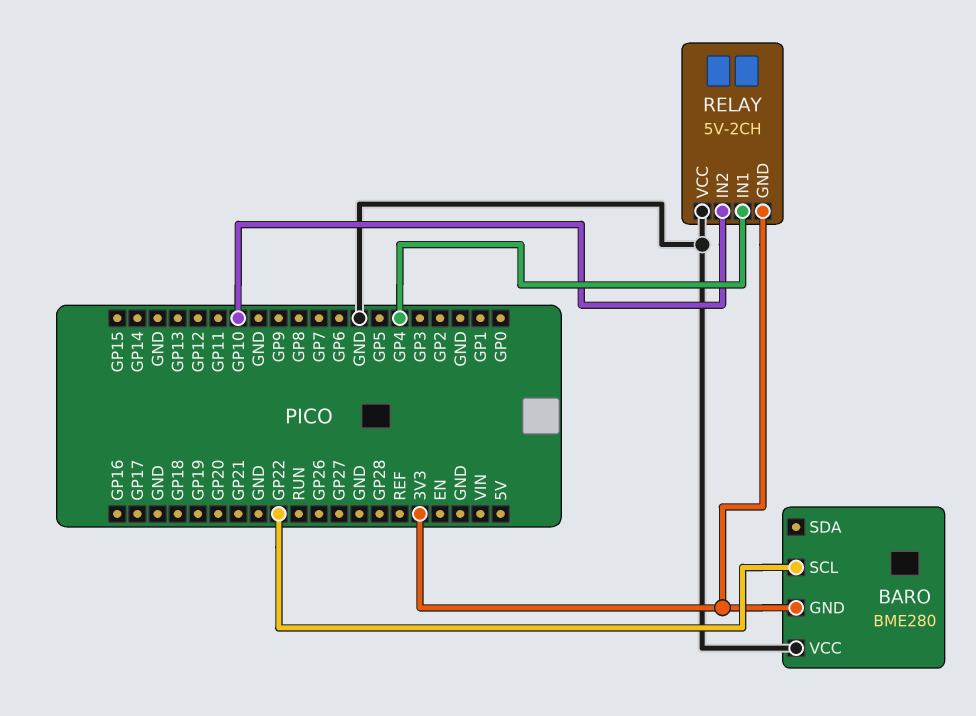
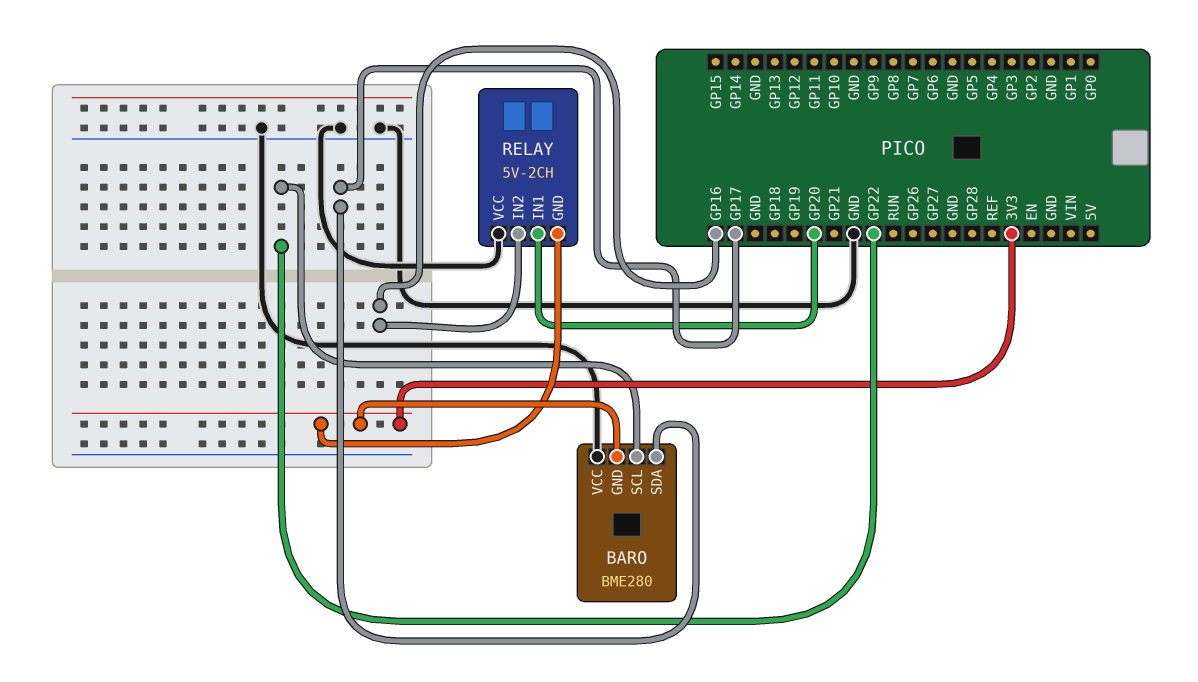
BARO pin SDA: none -> GP17
RELAY pin IN1: GP4 -> GP20
RELAY pin IN2: GP10 -> GP16

